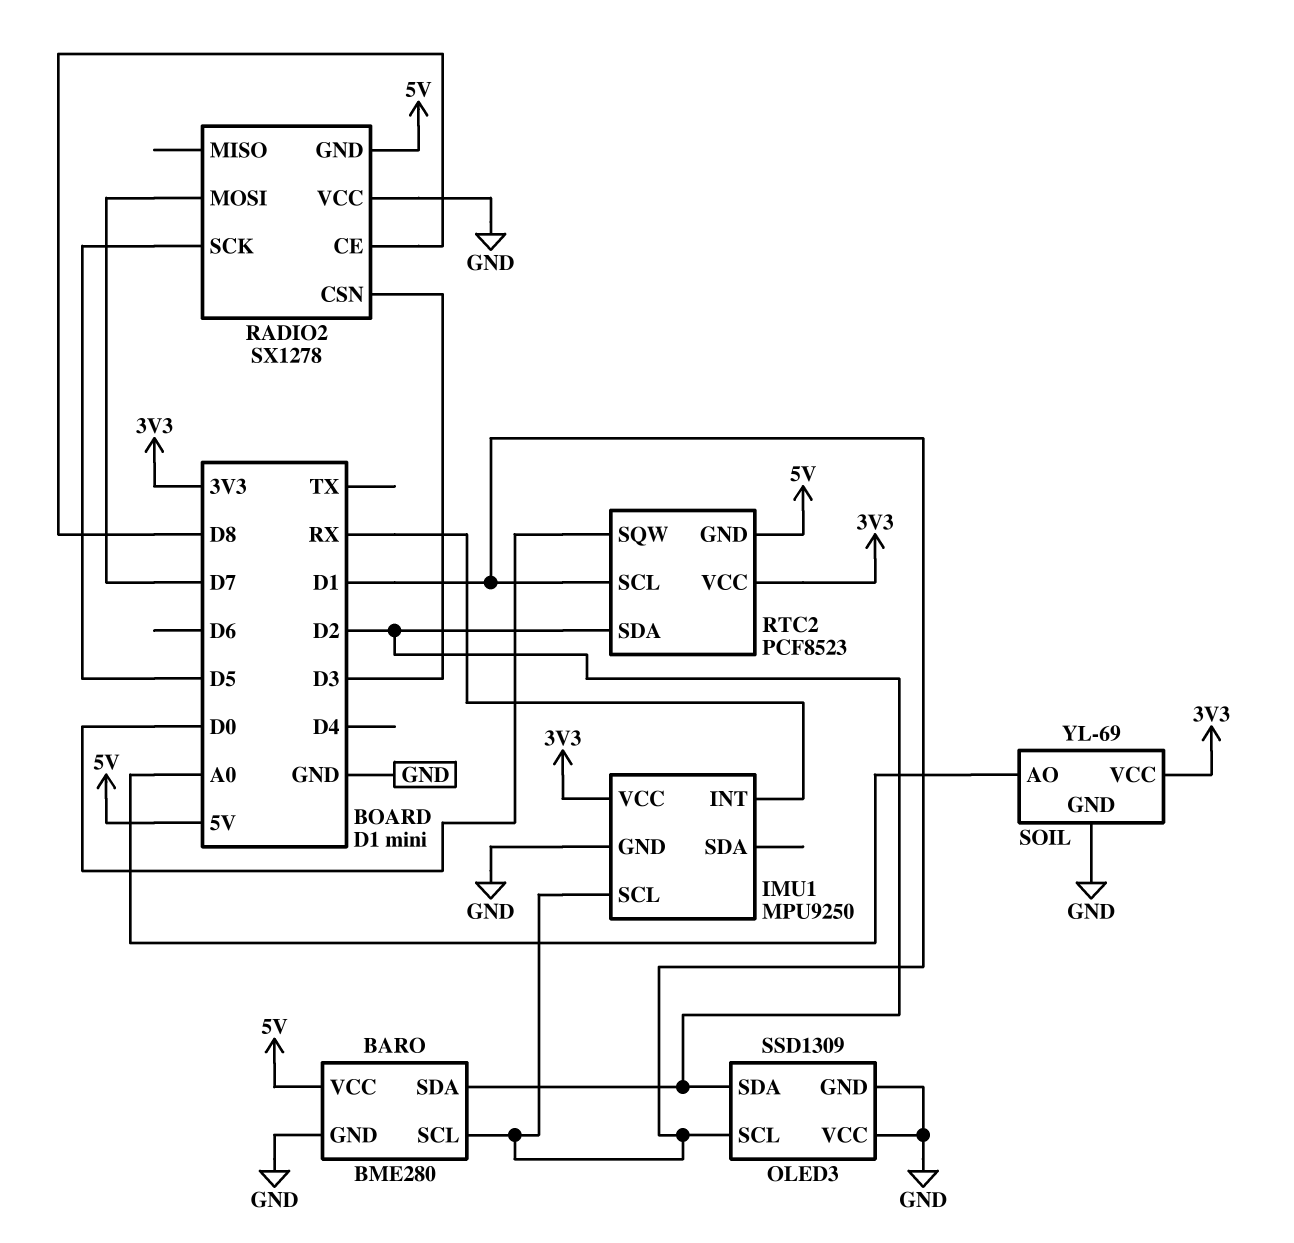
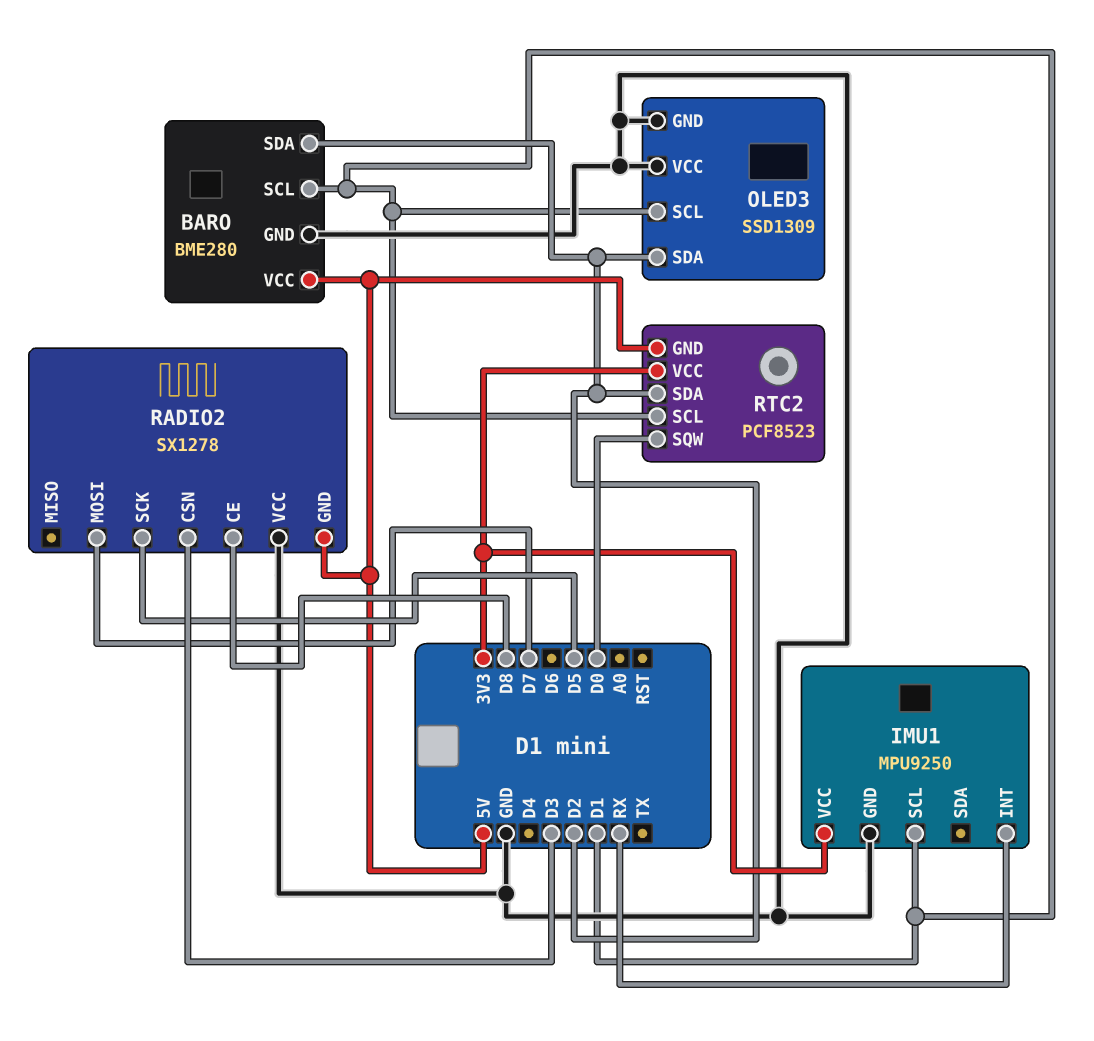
SOIL: YL-69 -> none
SOIL pin AO: A0 -> none
SOIL pin GND: GND -> none
SOIL pin VCC: 3V3 -> none

